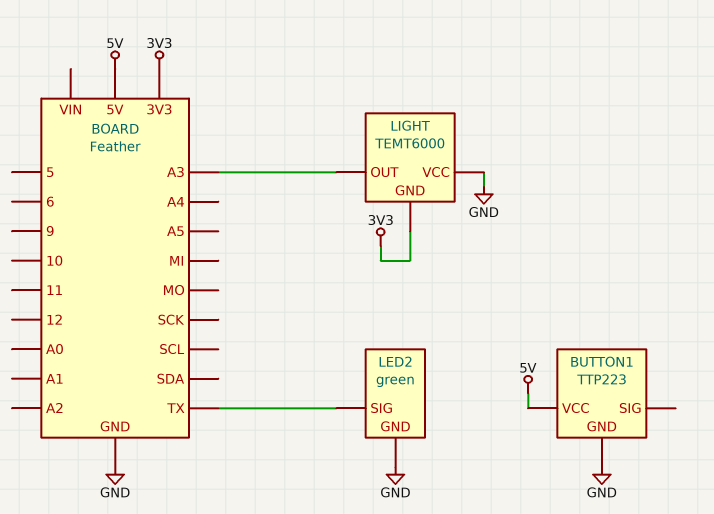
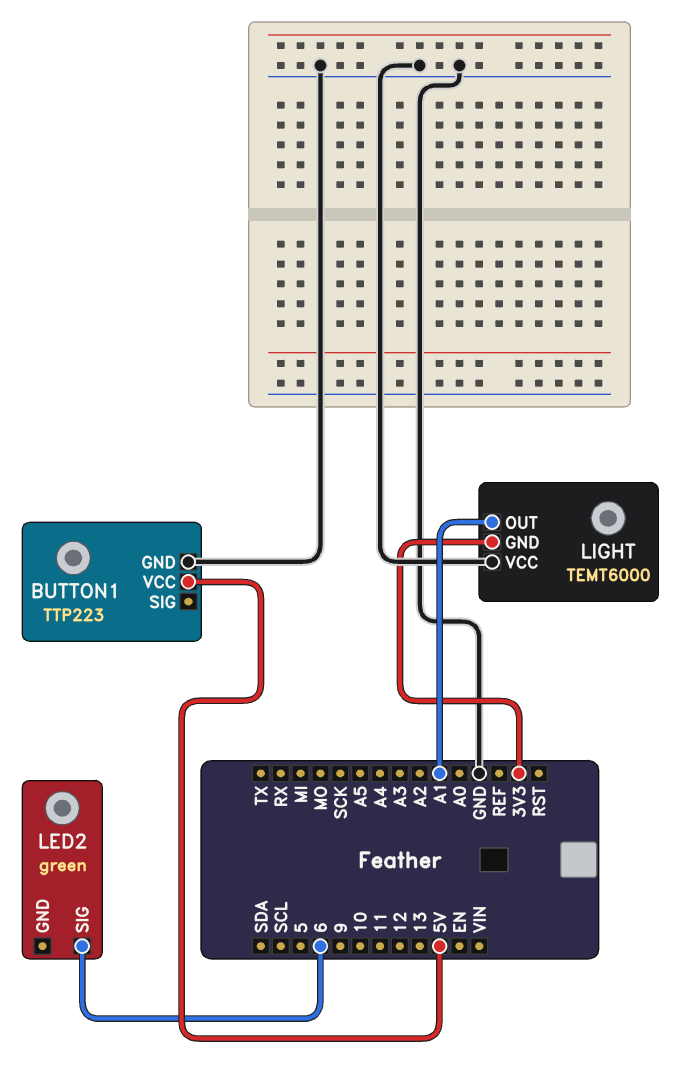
LED2 pin GND: GND -> none
LED2 pin SIG: TX -> 6
LIGHT pin OUT: A3 -> A1

